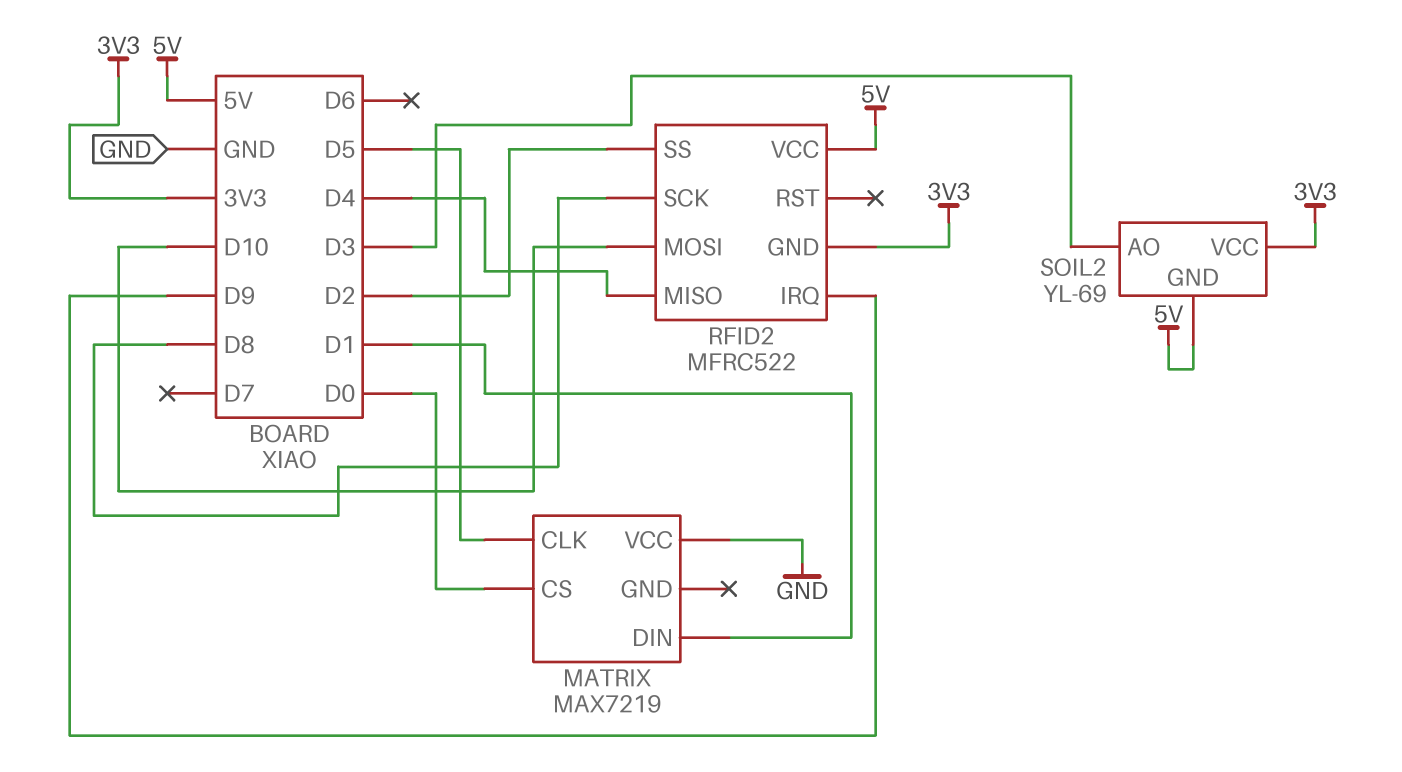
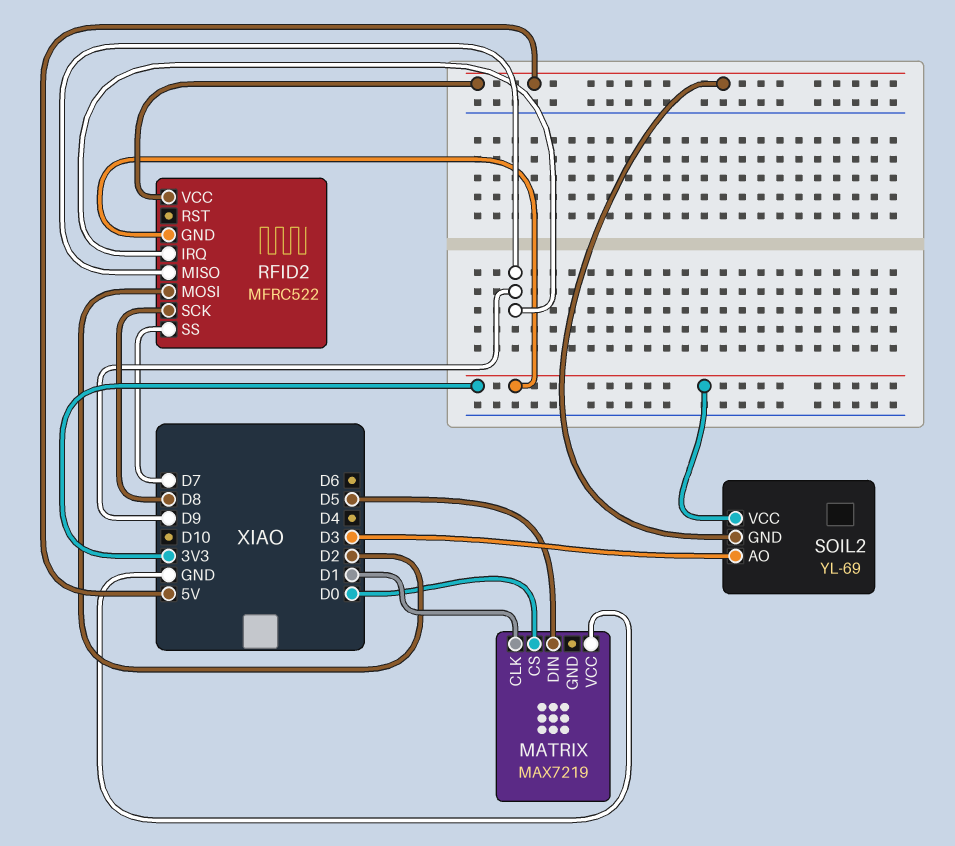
MATRIX pin CLK: D5 -> D1
MATRIX pin DIN: D1 -> D5
RFID2 pin MISO: D4 -> D9
RFID2 pin MOSI: D10 -> D2
RFID2 pin SS: D2 -> D7

